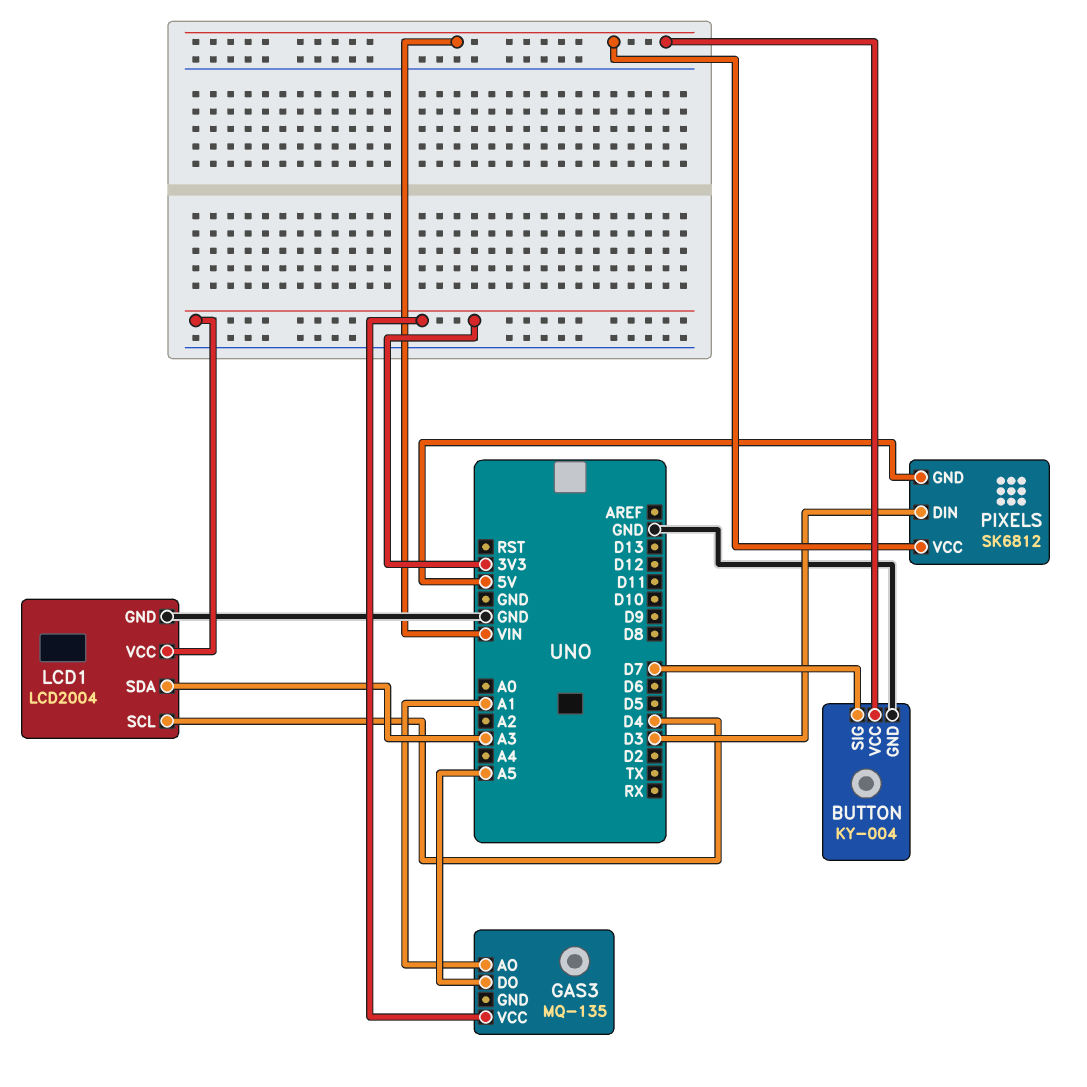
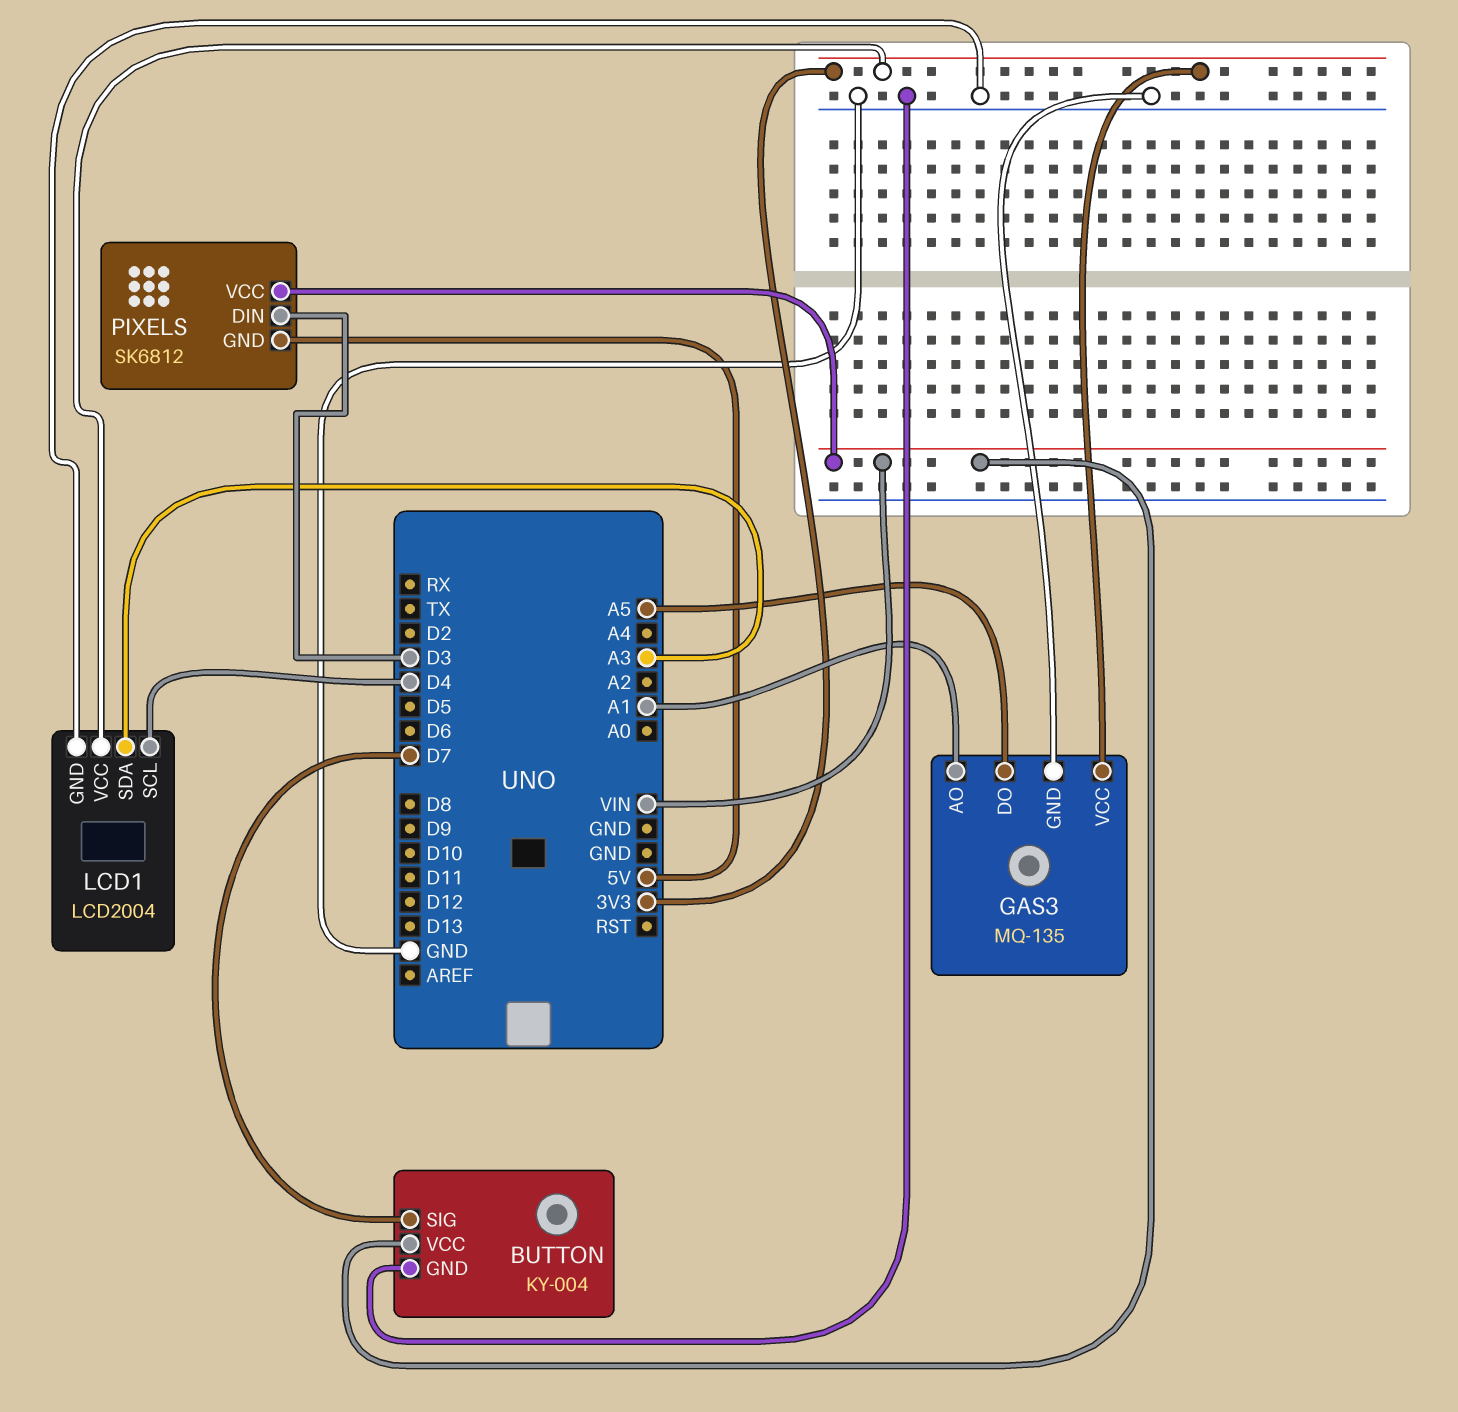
GAS3 pin GND: none -> GND

